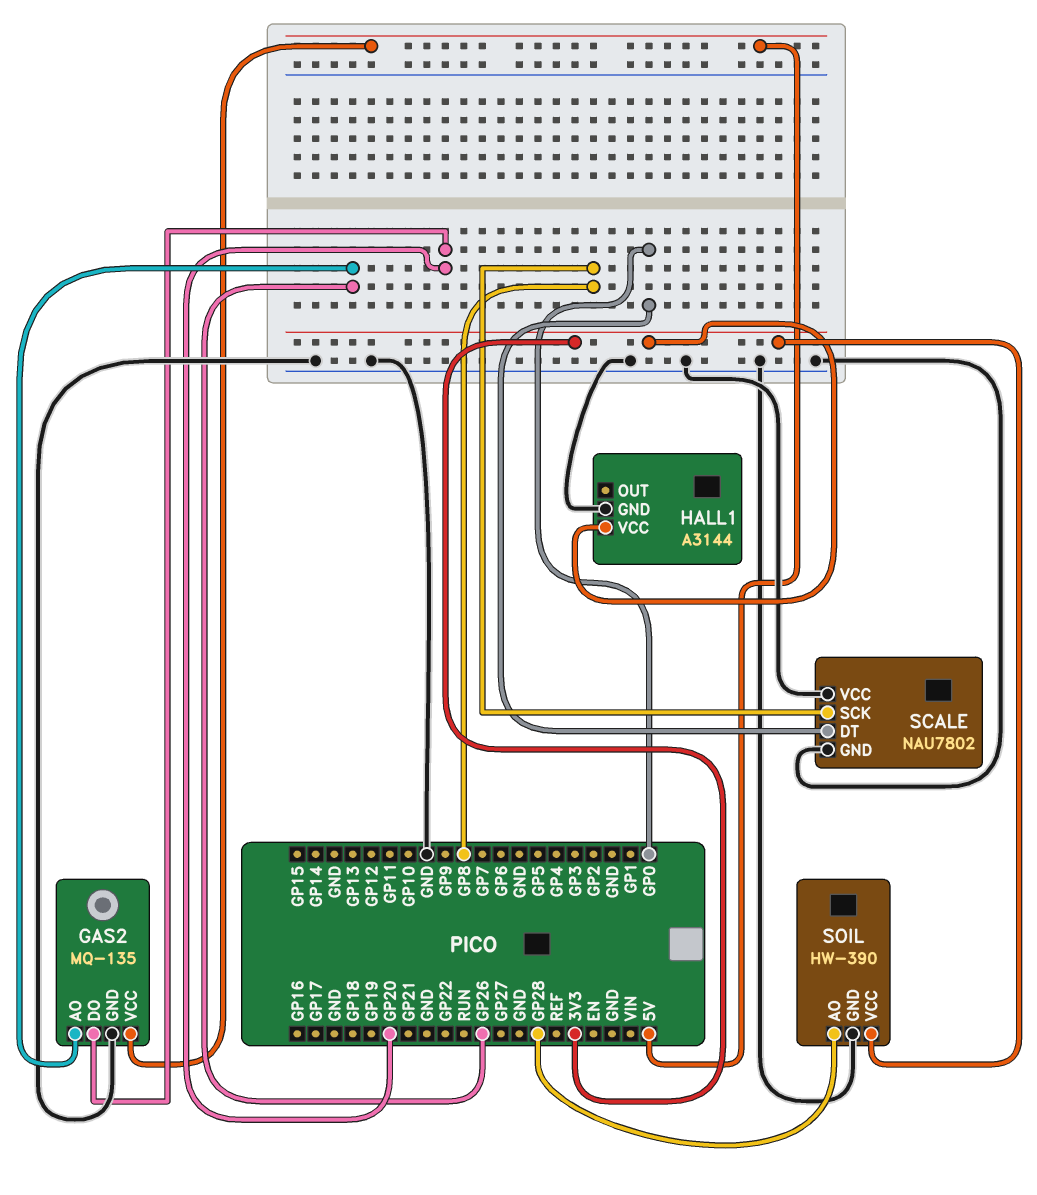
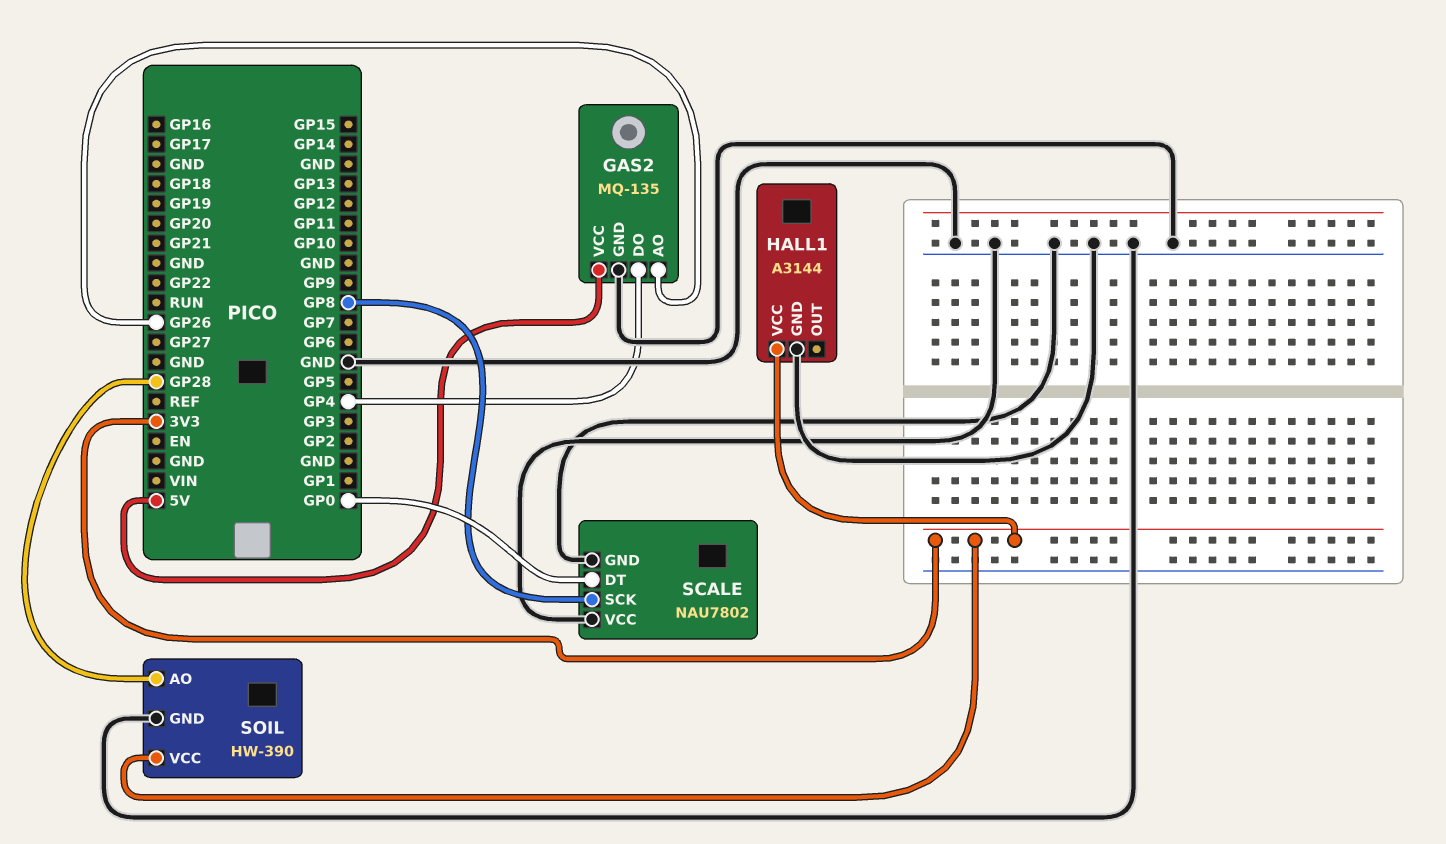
GAS2 pin DO: GP20 -> GP4

